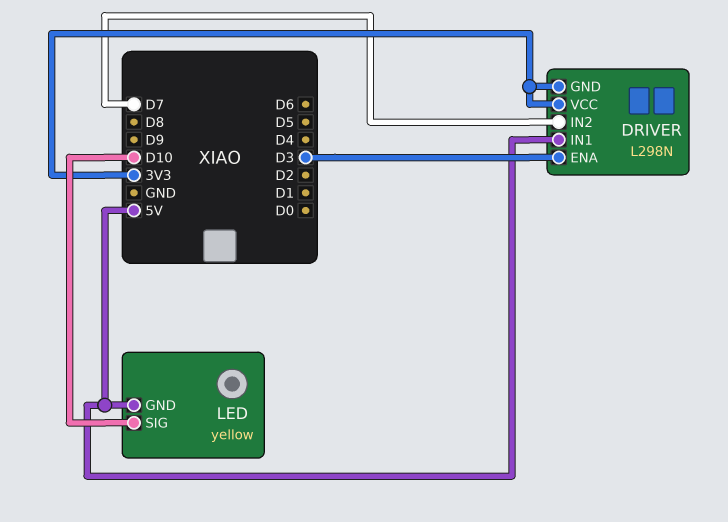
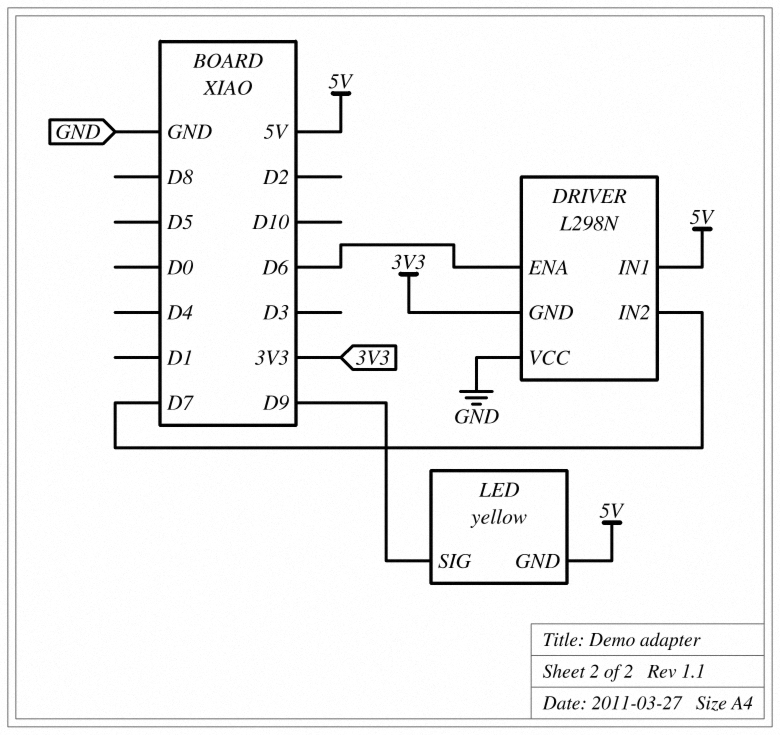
DRIVER pin ENA: D3 -> D6
DRIVER pin VCC: 3V3 -> GND
LED pin SIG: D10 -> D9

